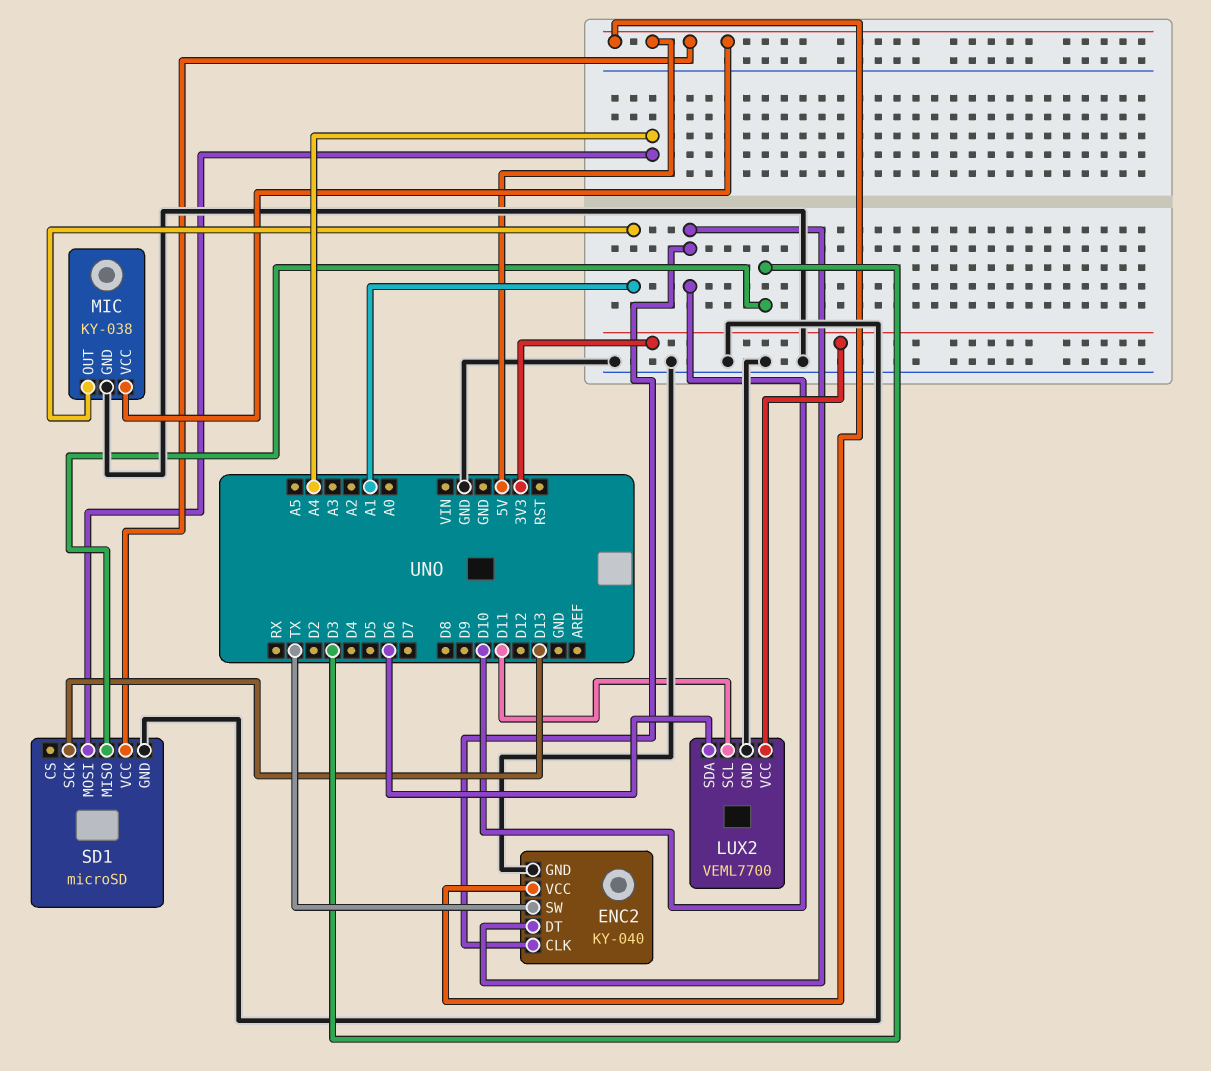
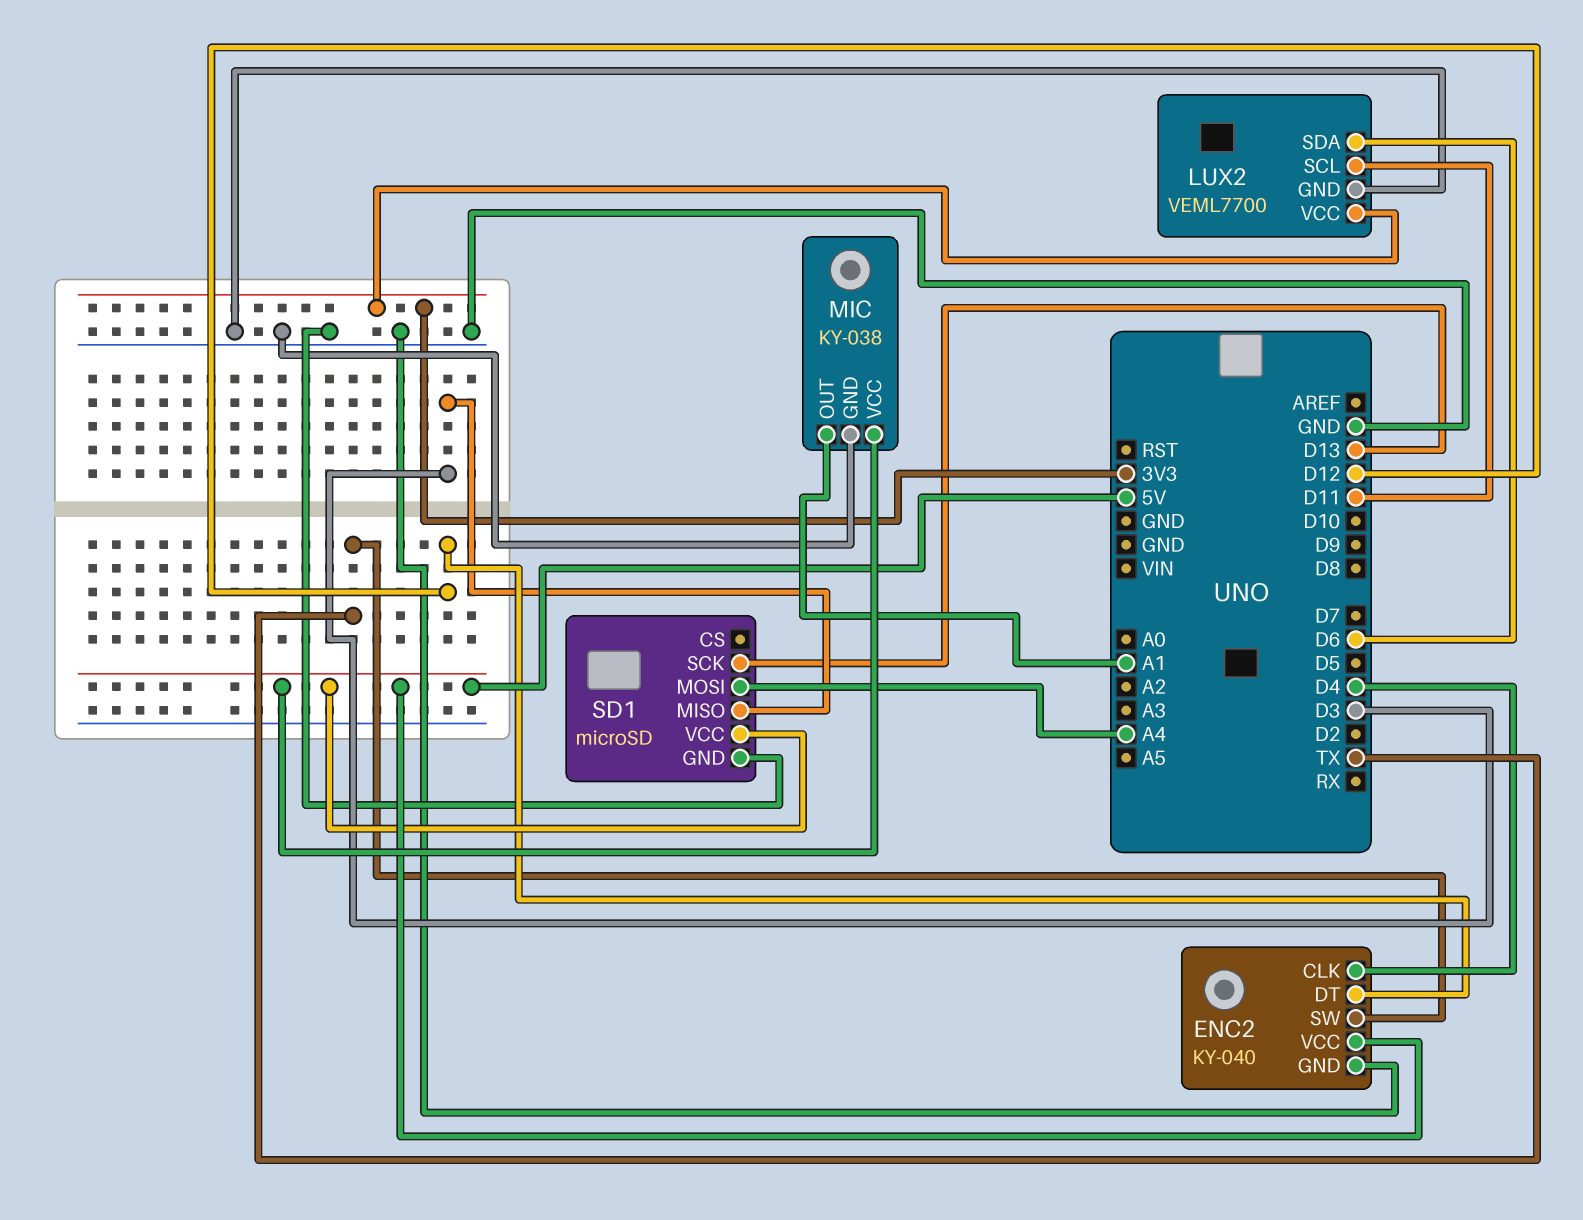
ENC2 pin CLK: D10 -> D4
ENC2 pin DT: D10 -> D12

